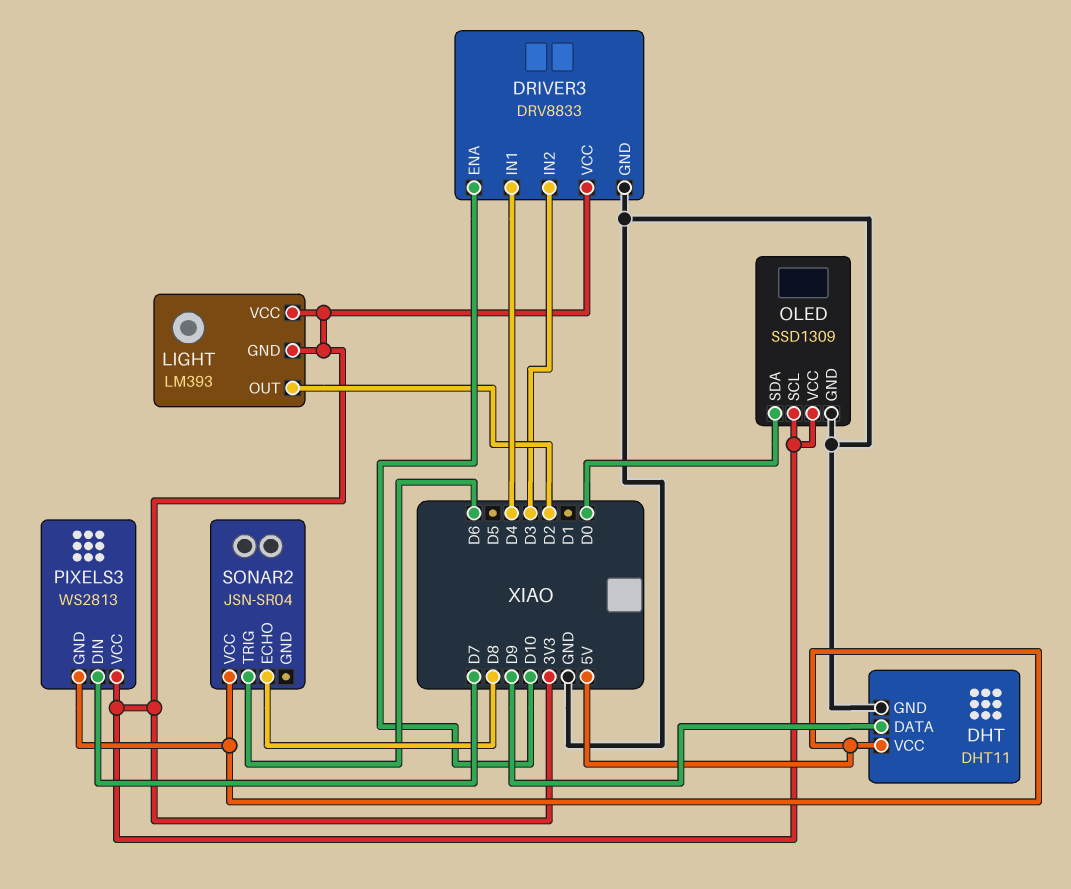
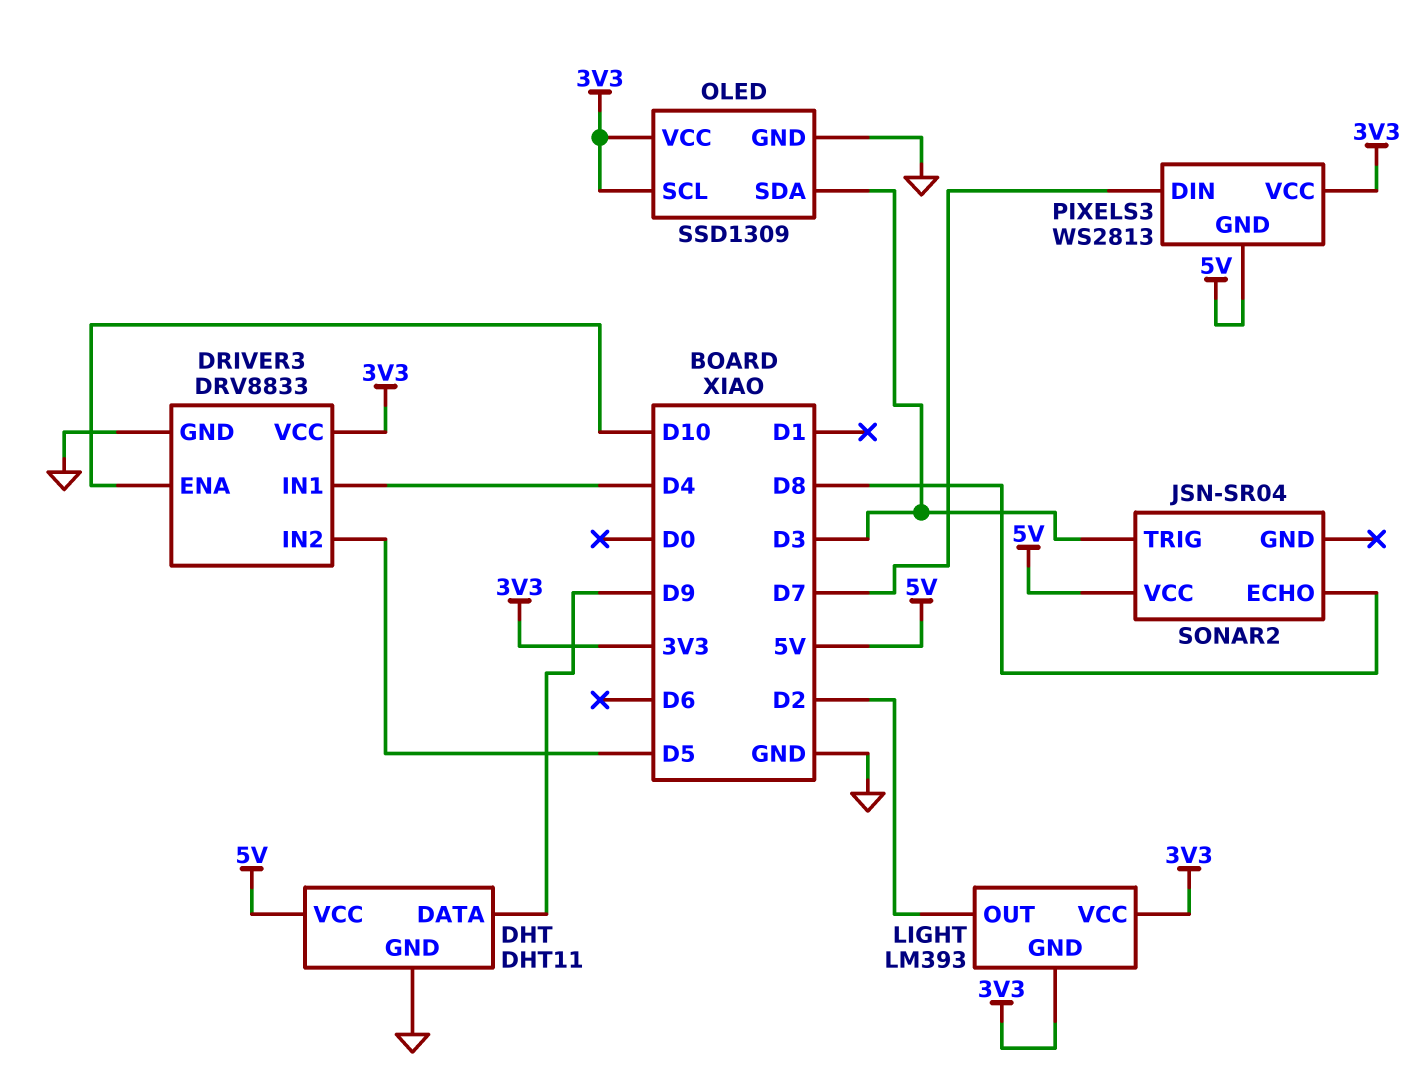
DRIVER3 pin IN2: D3 -> D5
OLED pin SDA: D0 -> D3
SONAR2 pin TRIG: D6 -> D3

